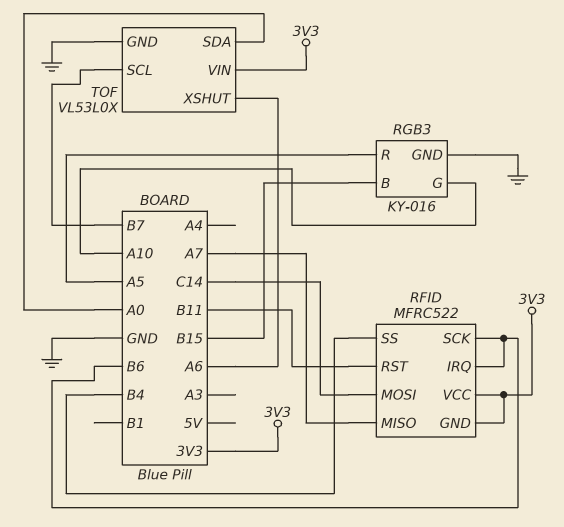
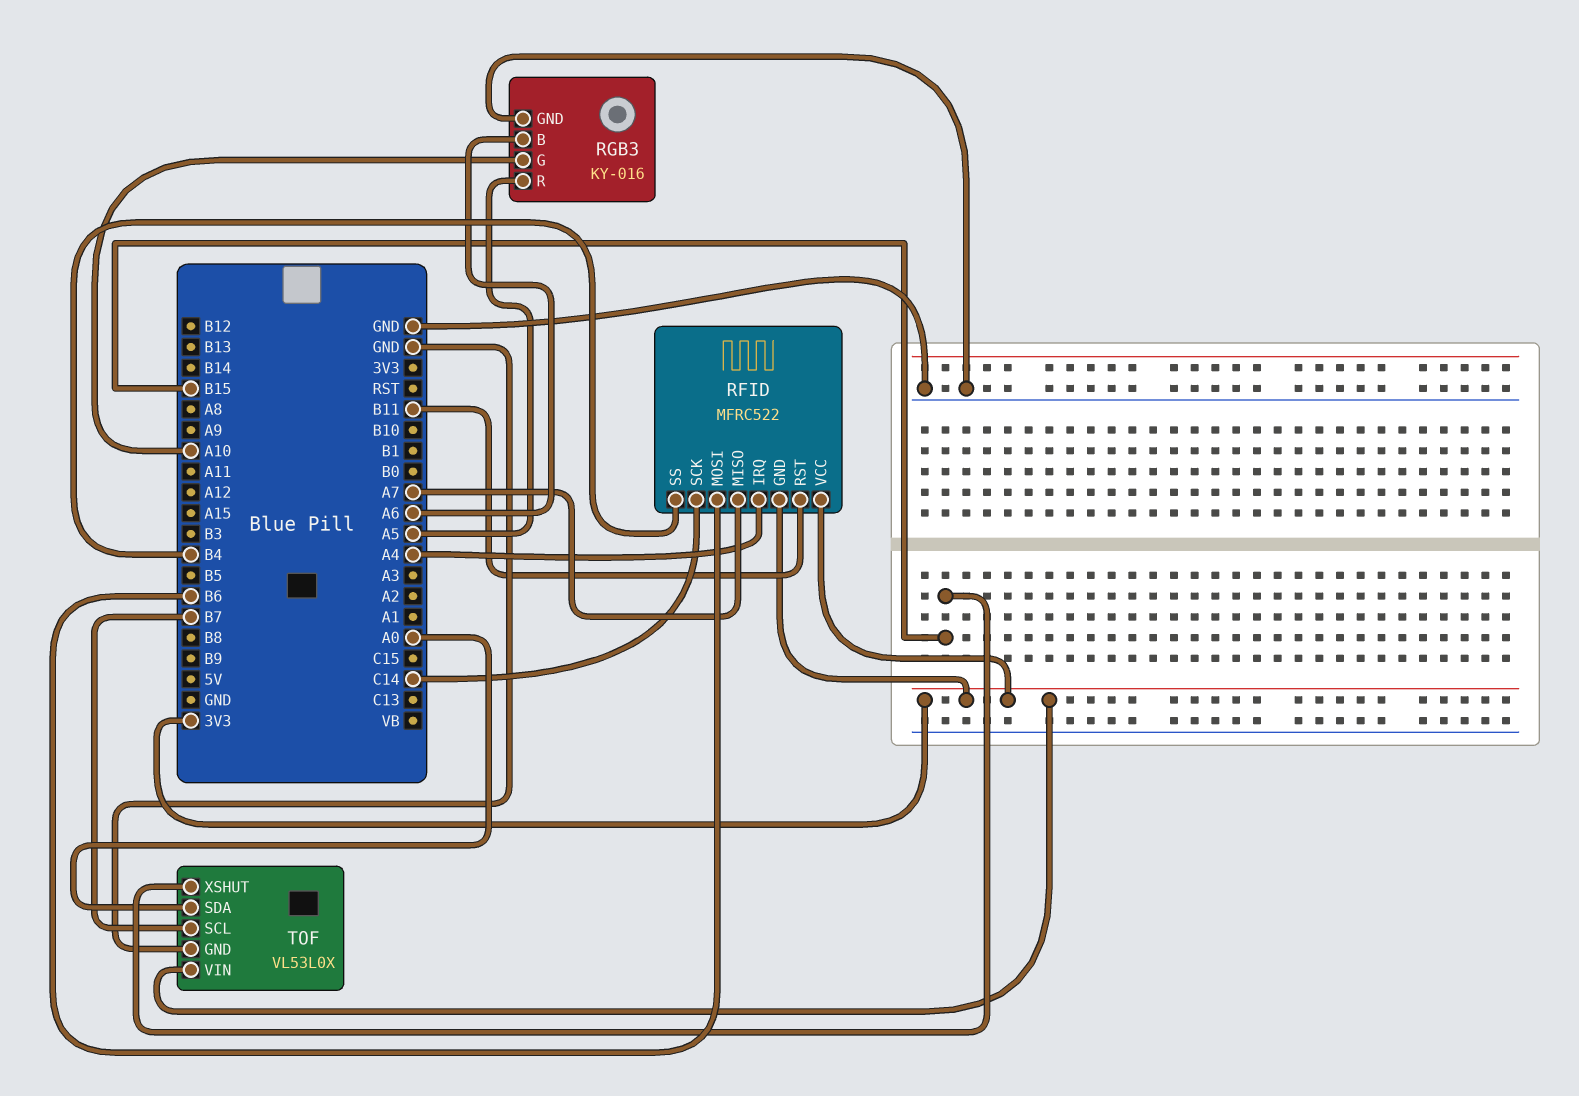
RFID pin IRQ: B6 -> A4
RFID pin MOSI: C14 -> B6
RFID pin SCK: B6 -> C14
RGB3 pin B: B15 -> A6
TOF pin XSHUT: A6 -> B15

